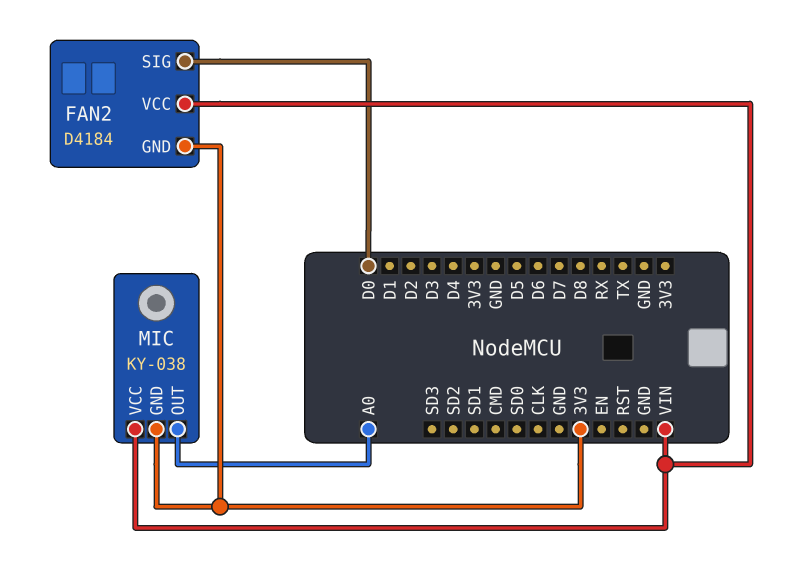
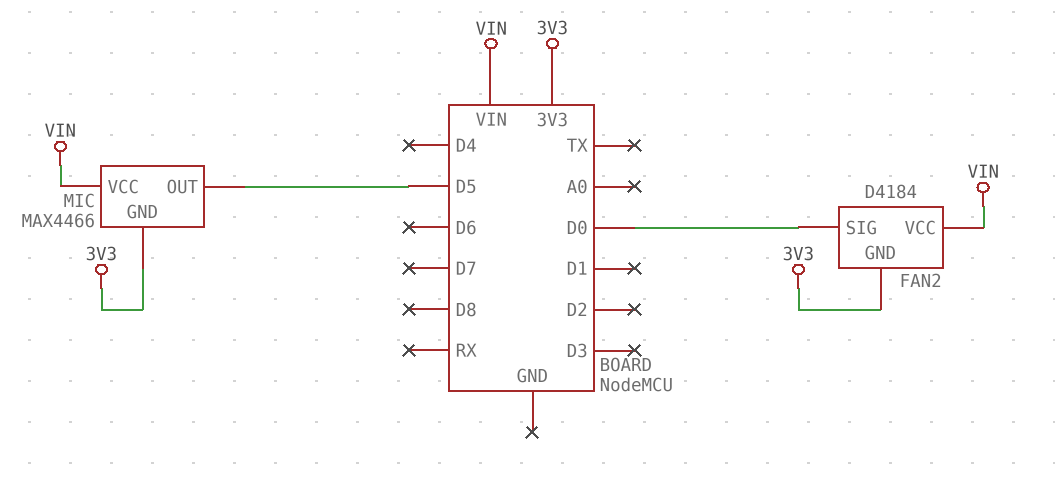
MIC: KY-038 -> MAX4466
MIC pin OUT: A0 -> D5

